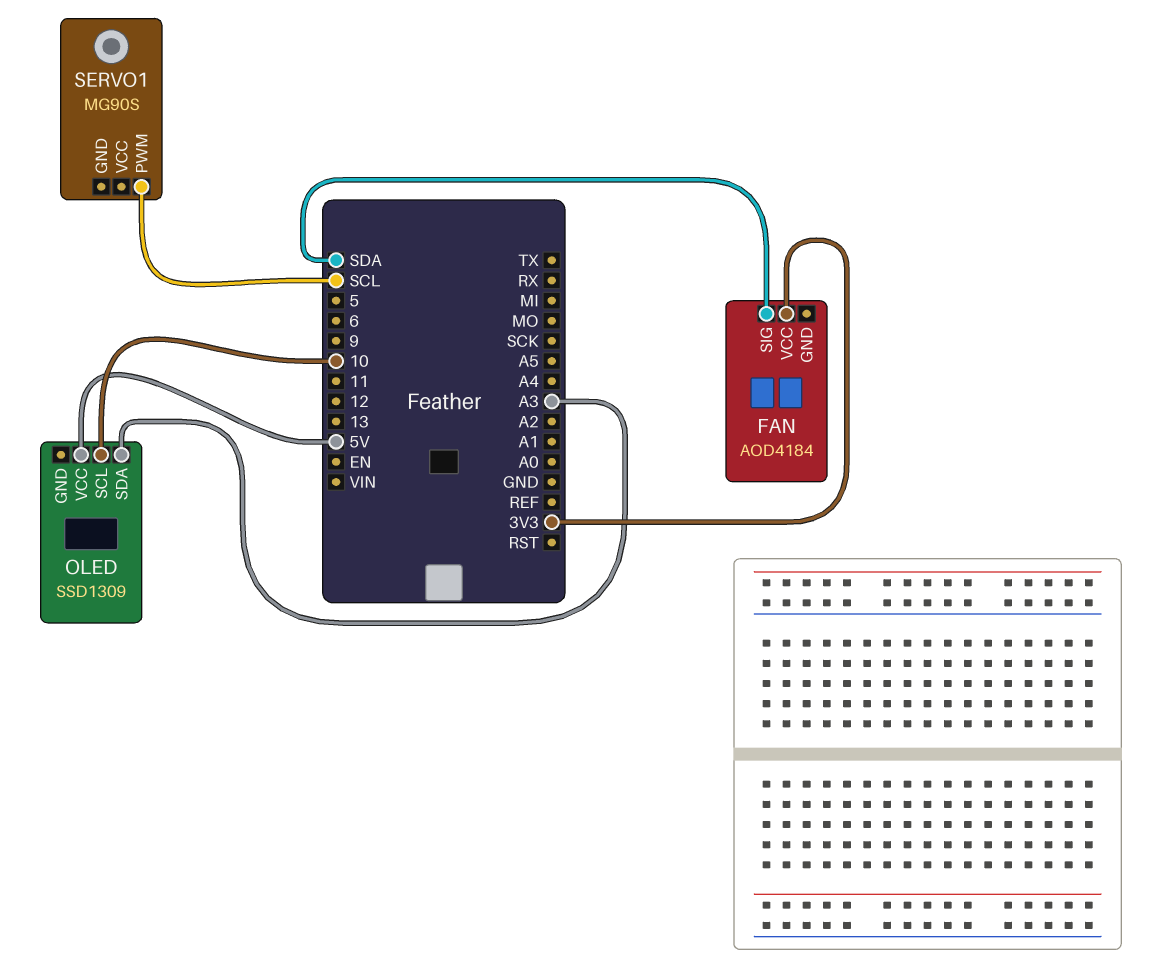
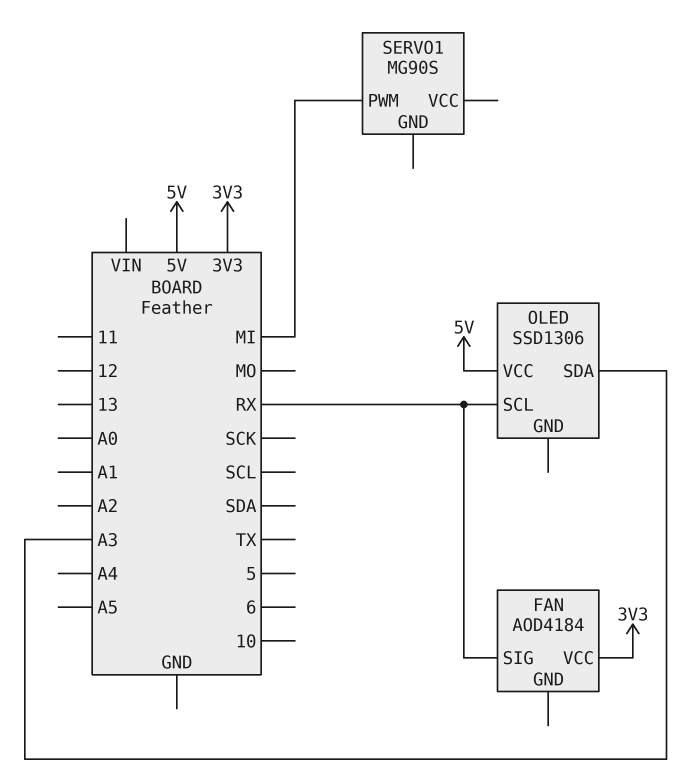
FAN pin SIG: SDA -> RX
OLED: SSD1309 -> SSD1306
OLED pin SCL: 10 -> RX
SERVO1 pin PWM: SCL -> MI

